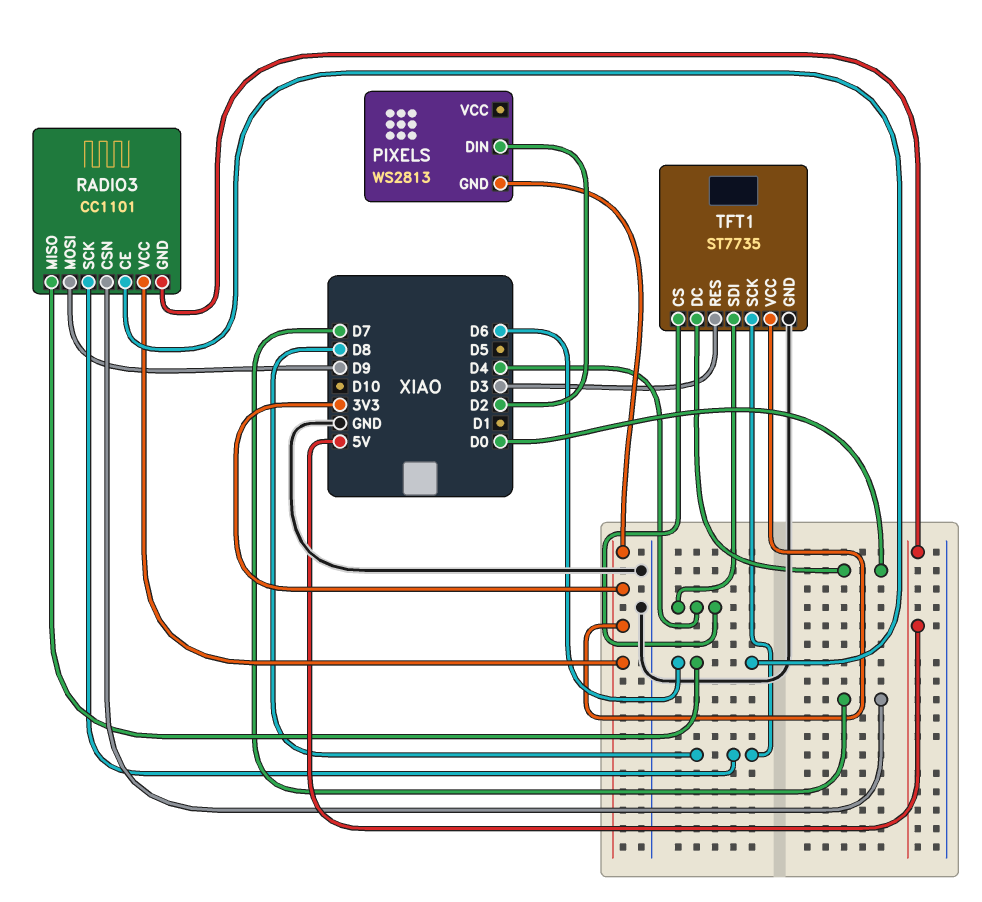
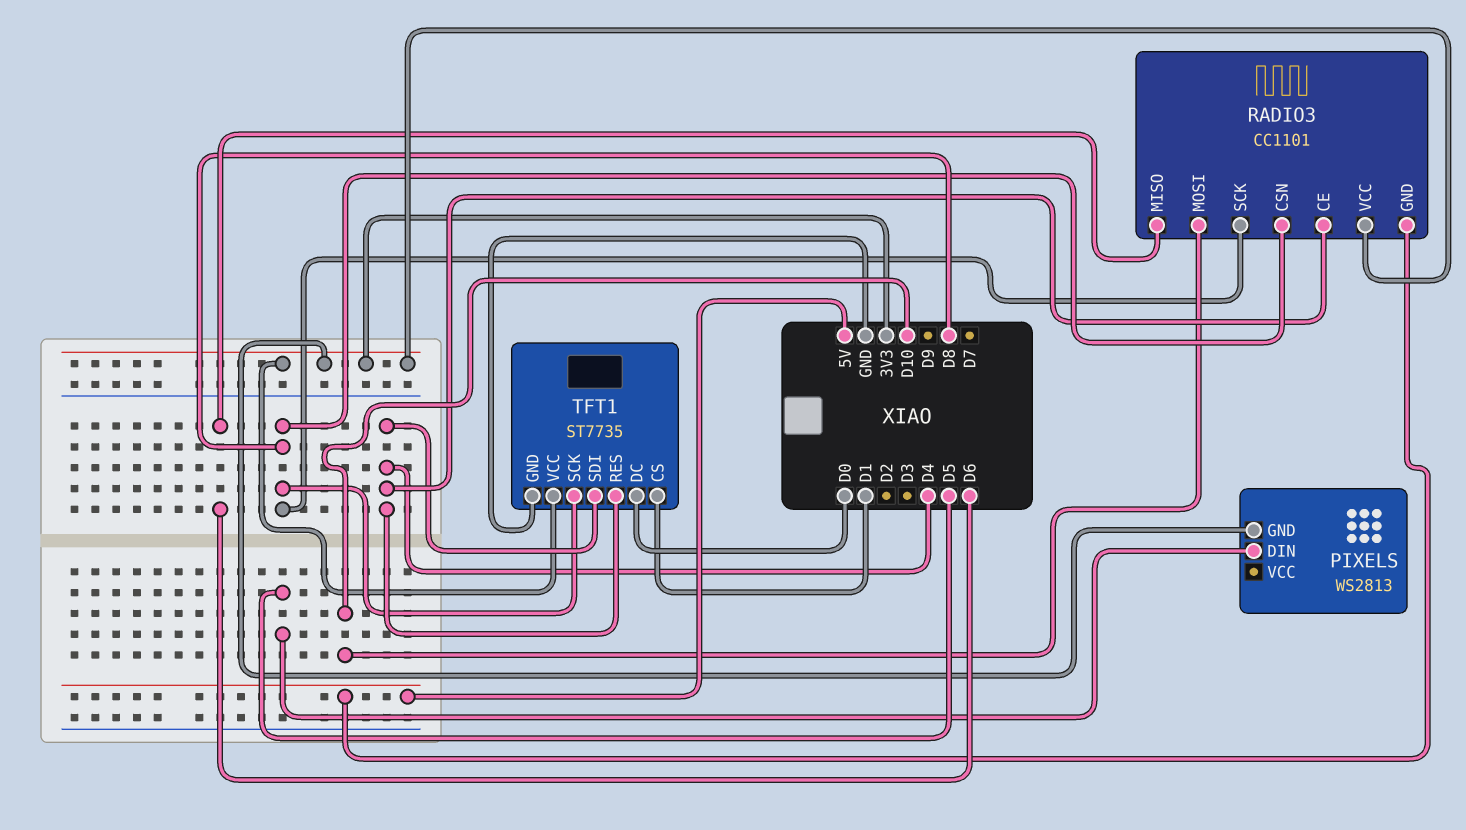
PIXELS pin DIN: D2 -> D5
RADIO3 pin CE: D6 -> D4
RADIO3 pin CSN: D7 -> D8
RADIO3 pin MOSI: D9 -> D10
TFT1 pin CS: D4 -> D1
TFT1 pin RES: D3 -> D4

